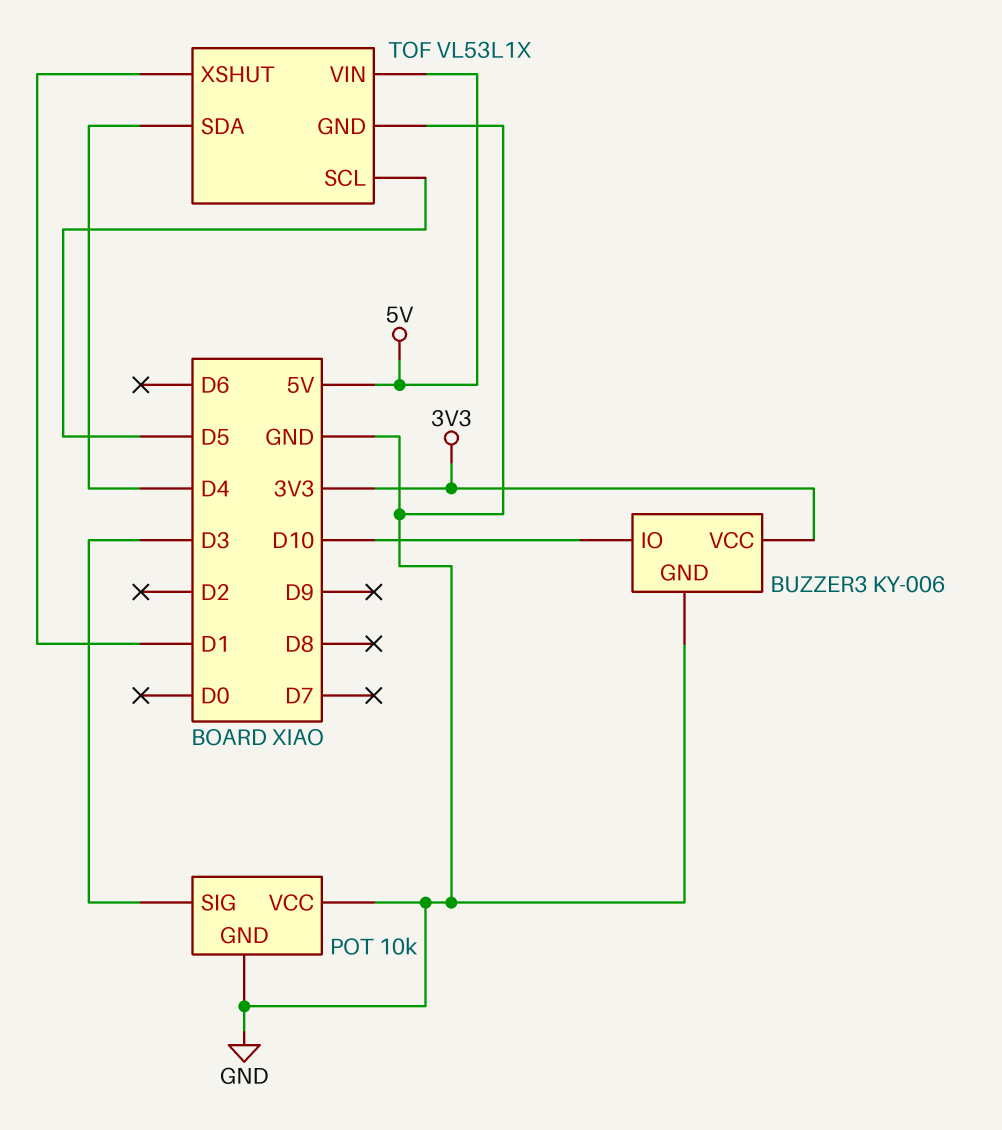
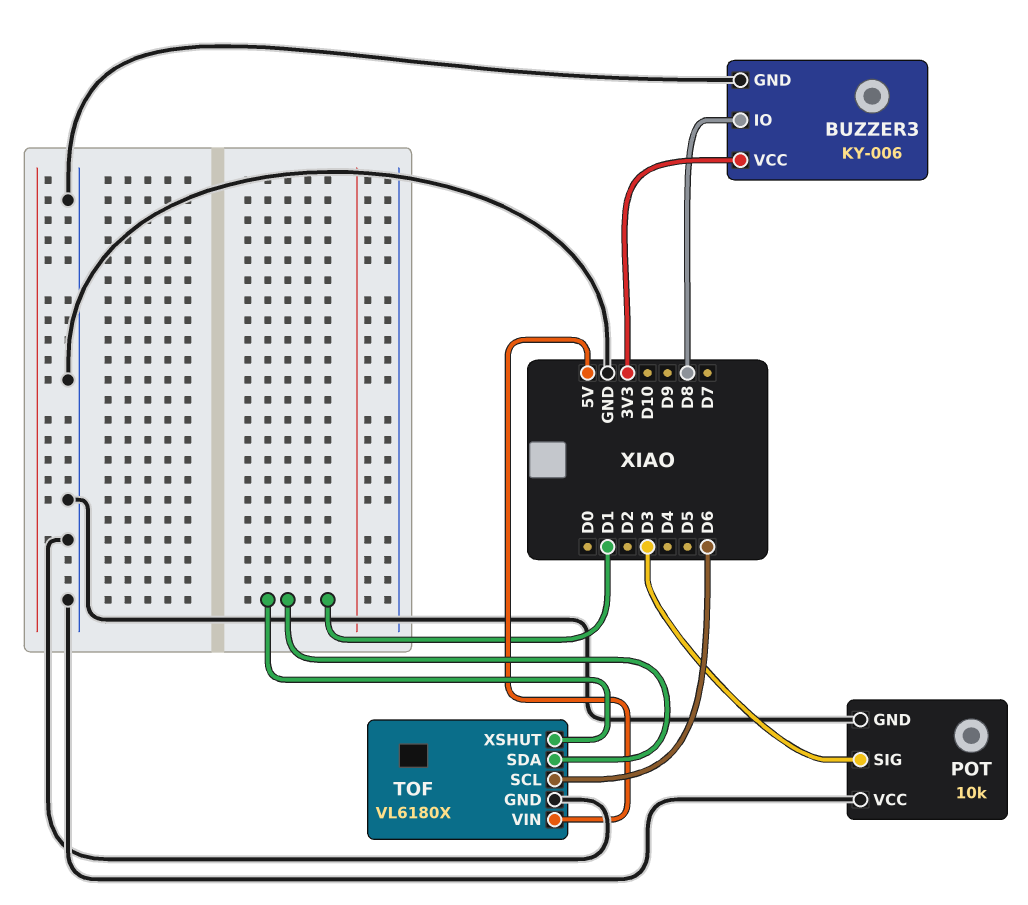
BUZZER3 pin IO: D10 -> D8
TOF: VL53L1X -> VL6180X
TOF pin SCL: D5 -> D6
TOF pin SDA: D4 -> D1

